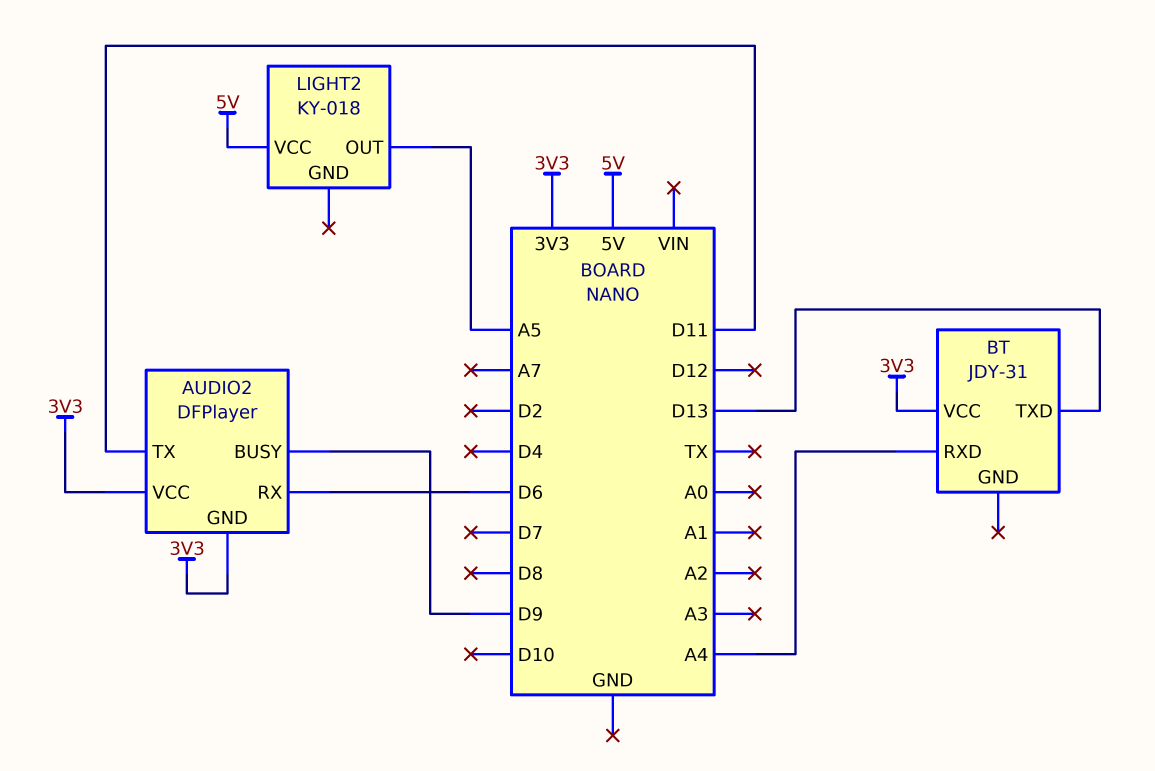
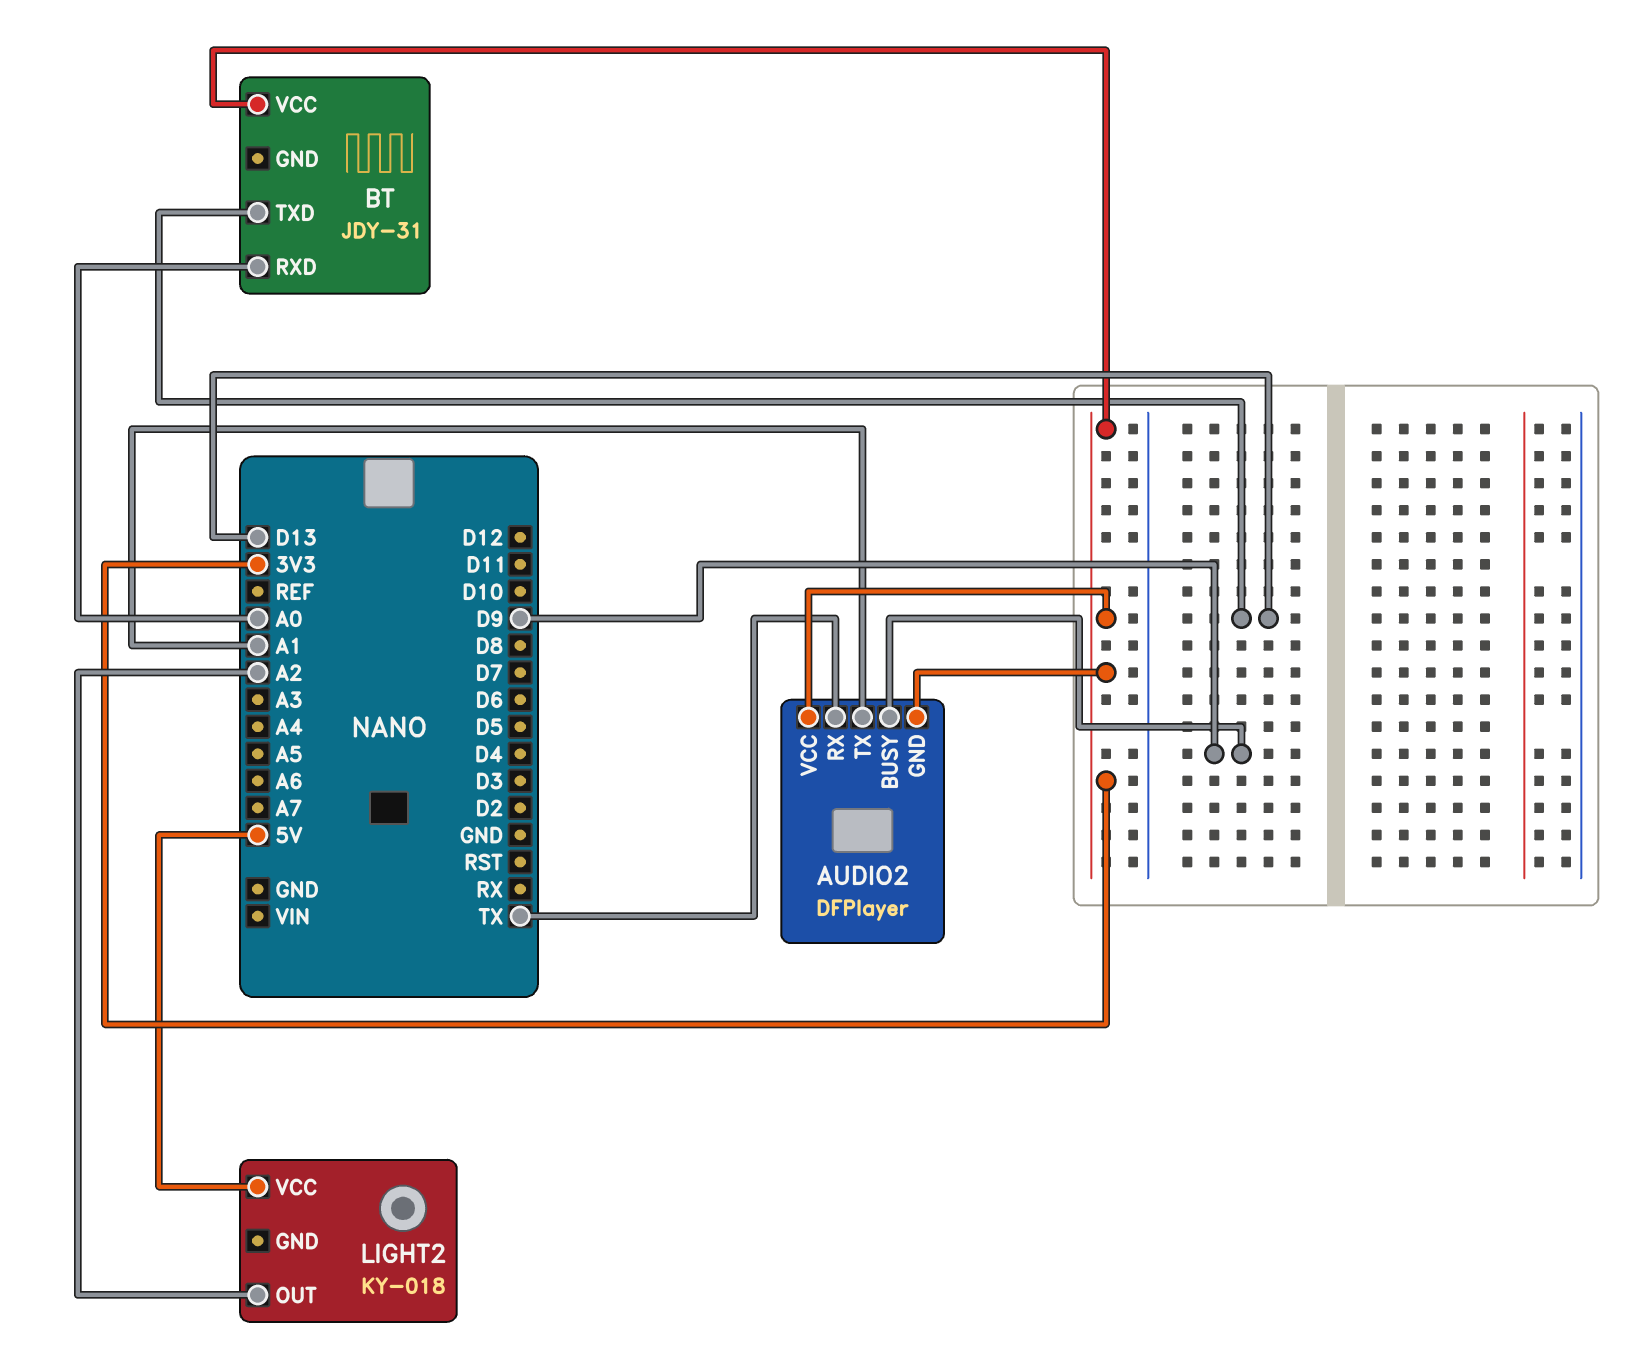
AUDIO2 pin RX: D6 -> TX
AUDIO2 pin TX: D11 -> A1
BT pin RXD: A4 -> A0
LIGHT2 pin OUT: A5 -> A2

